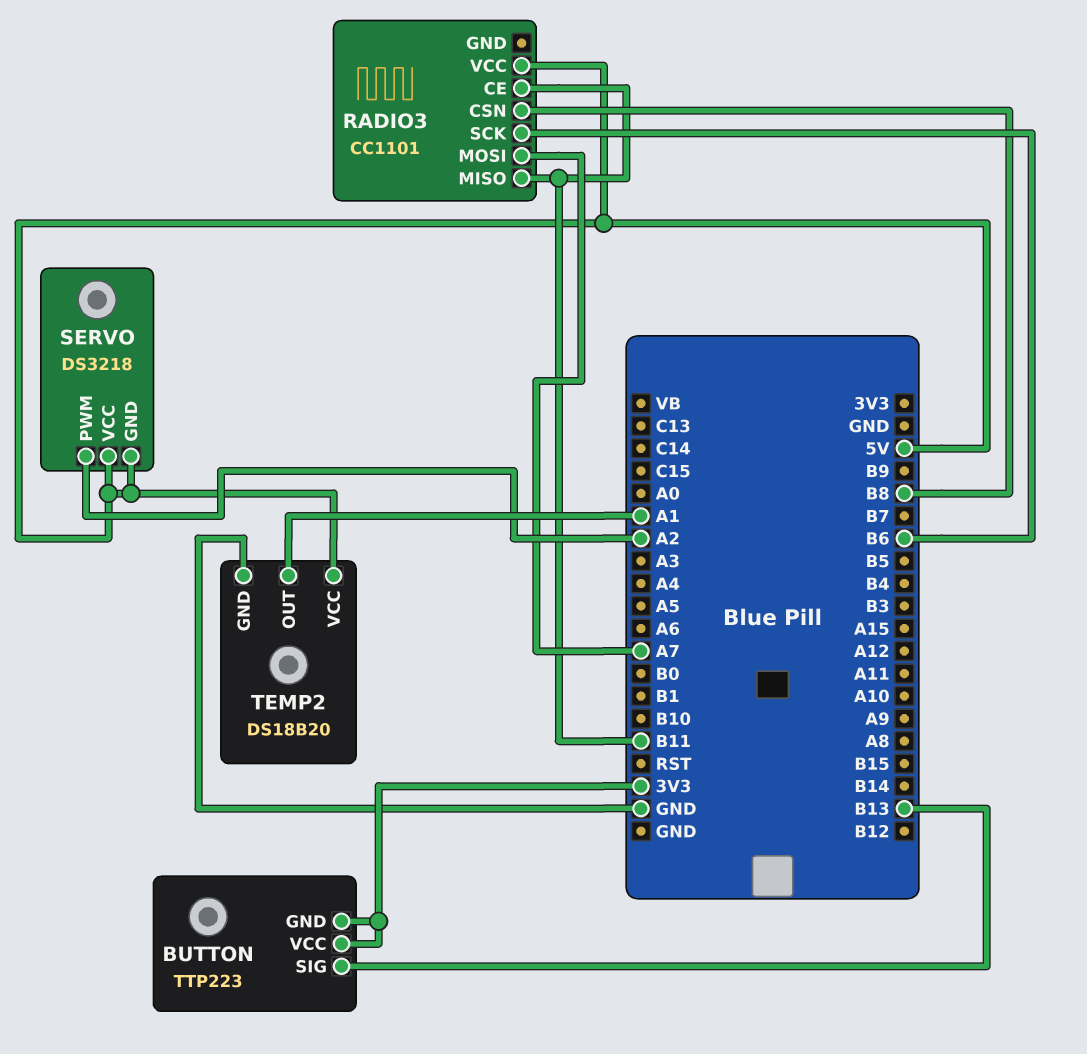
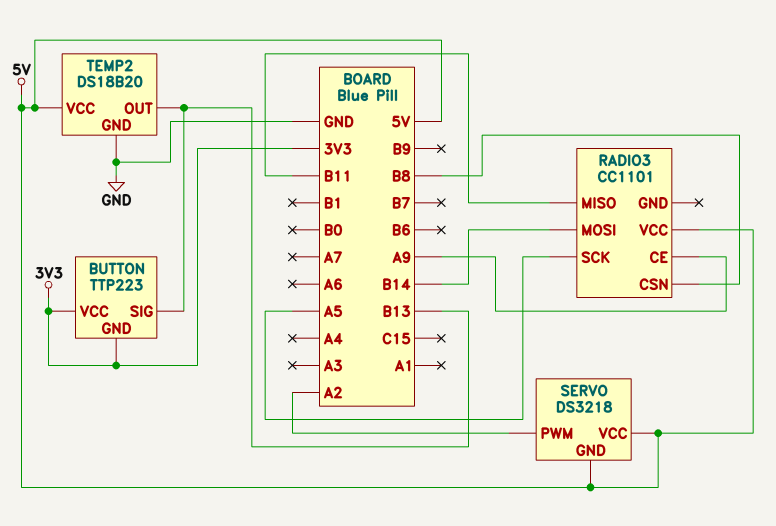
RADIO3 pin CE: B11 -> A9
RADIO3 pin MOSI: A7 -> B14
RADIO3 pin SCK: B6 -> A5
TEMP2 pin OUT: A1 -> B13

